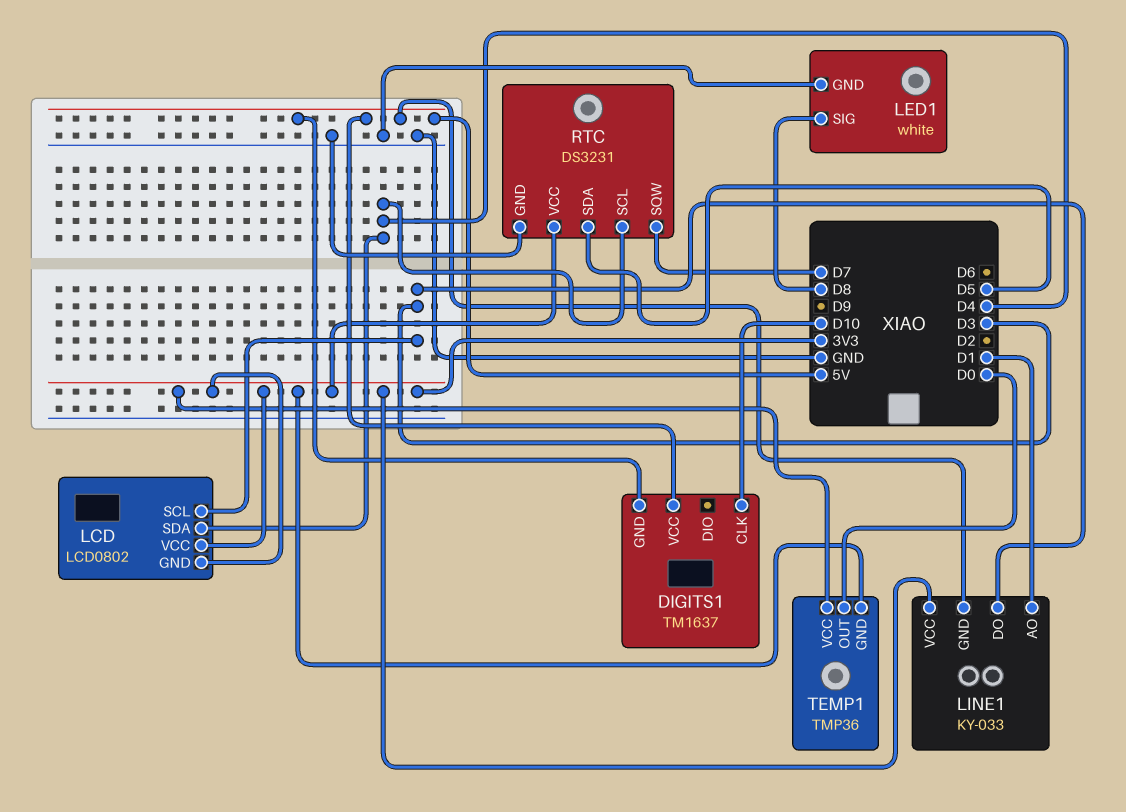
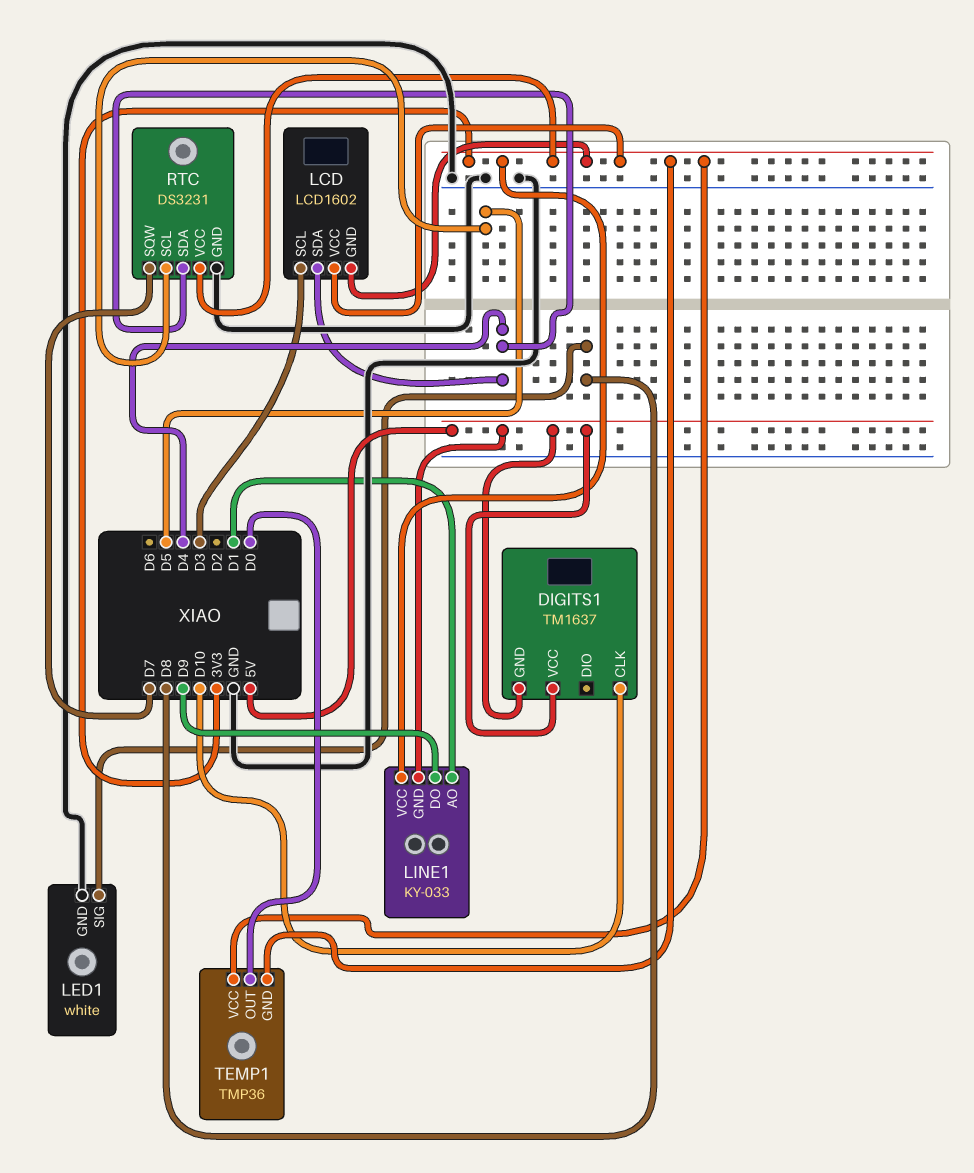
LCD: LCD0802 -> LCD1602
LINE1 pin DO: D3 -> D9
RTC pin SCL: D4 -> D5
RTC pin SDA: D5 -> D4

